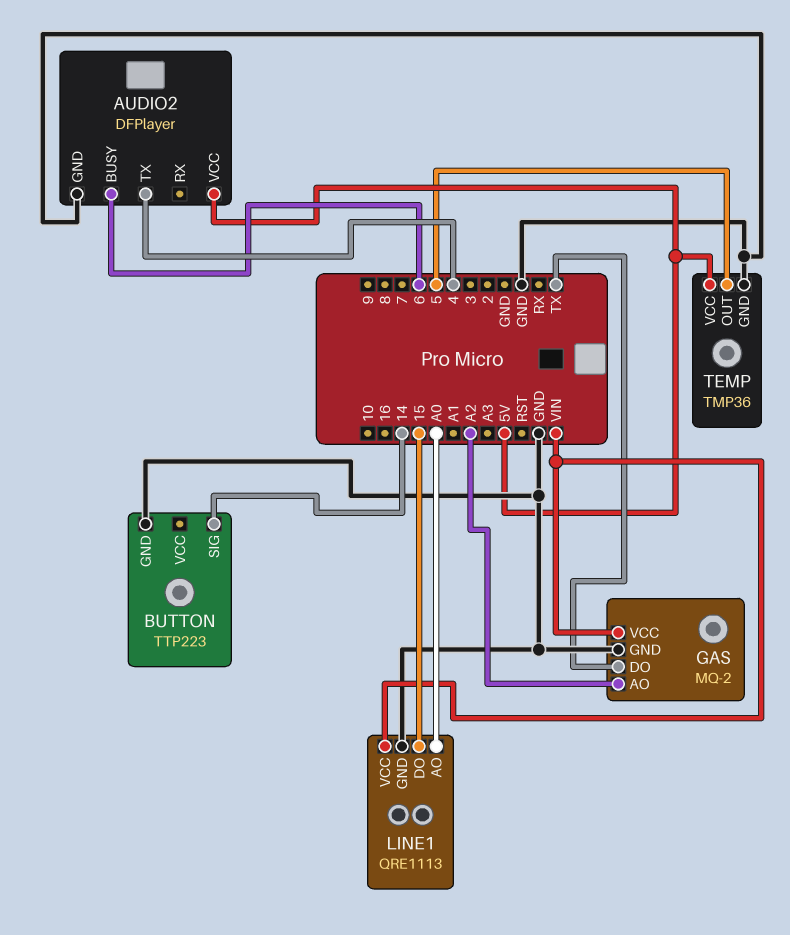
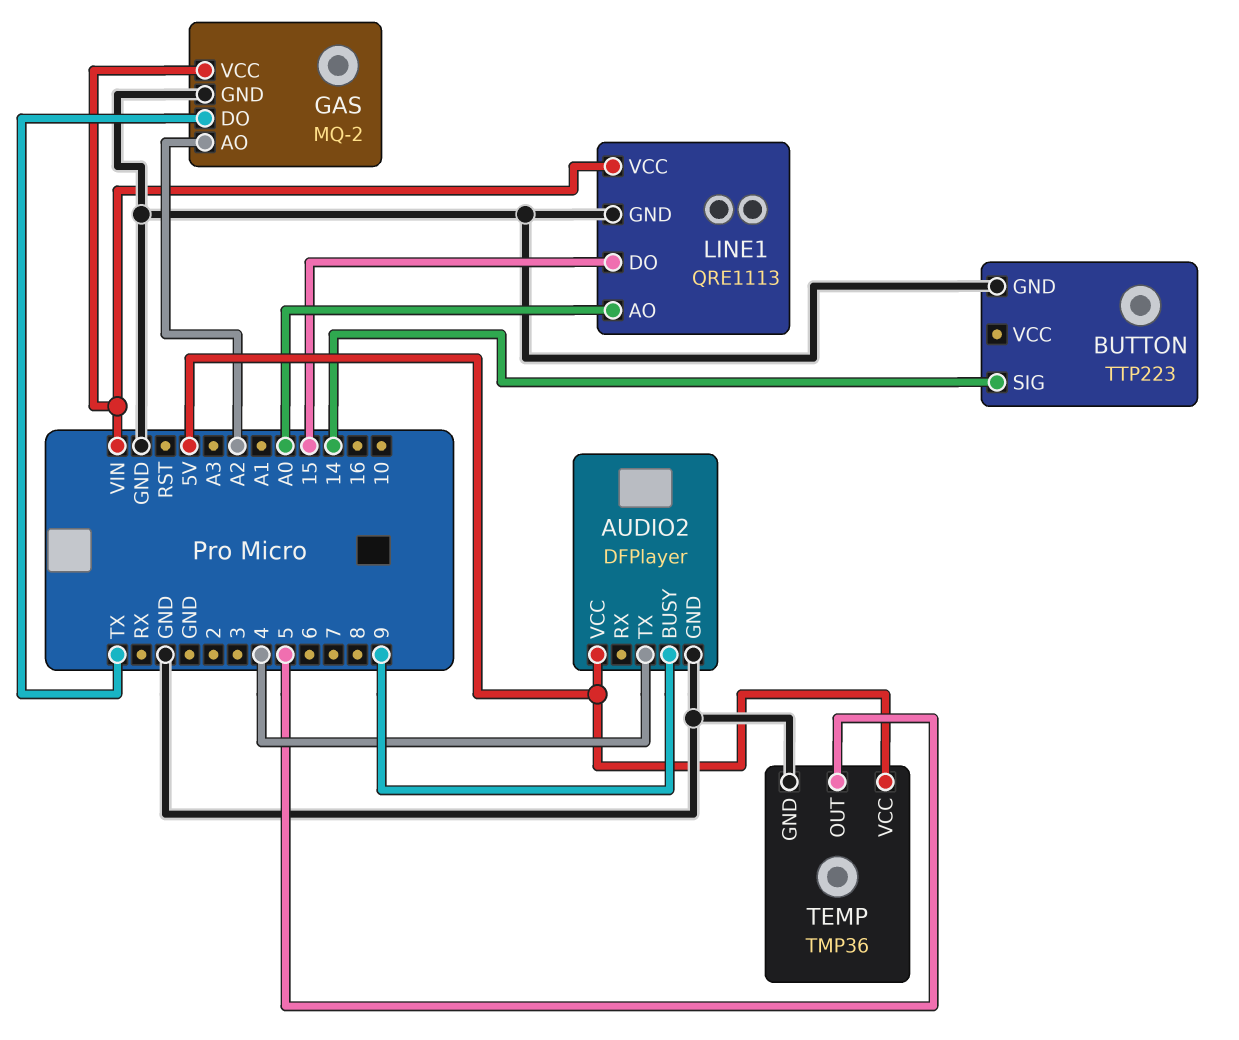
AUDIO2 pin BUSY: 6 -> 9

